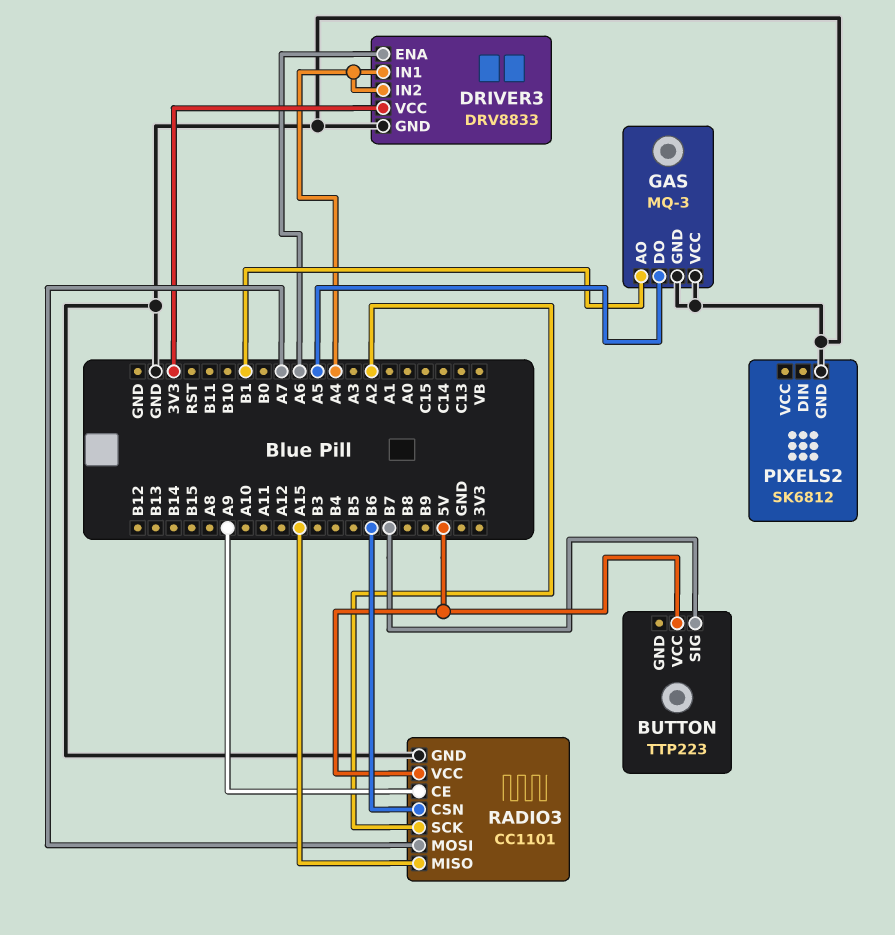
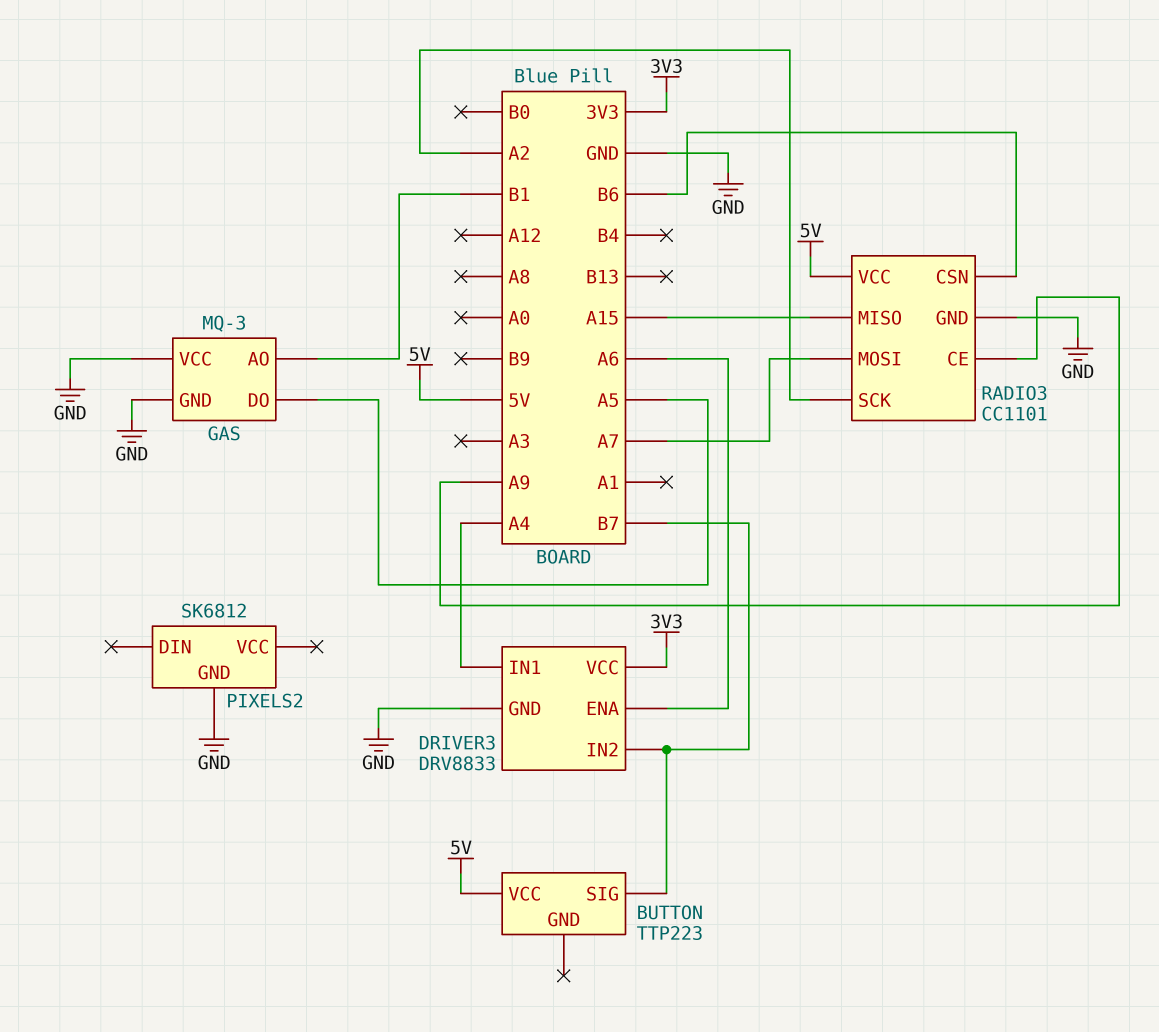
DRIVER3 pin IN2: A4 -> B7

